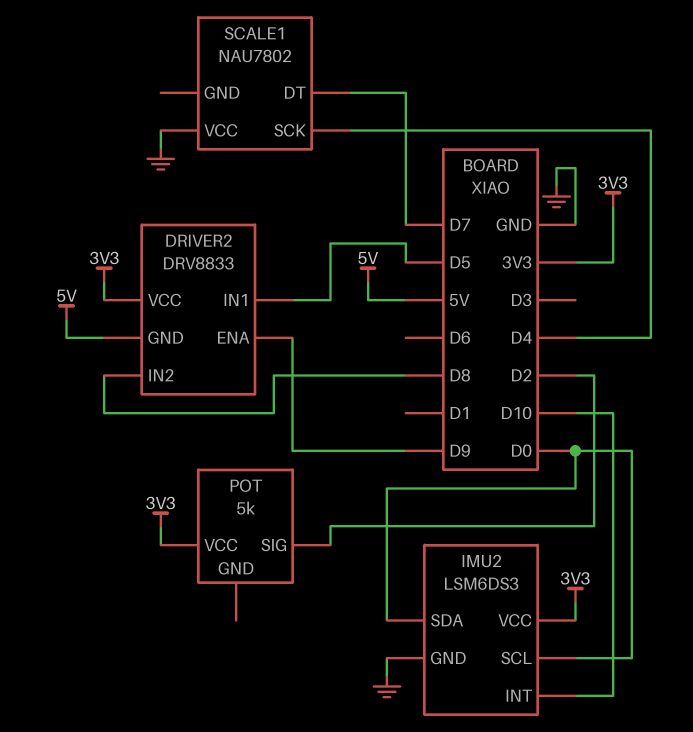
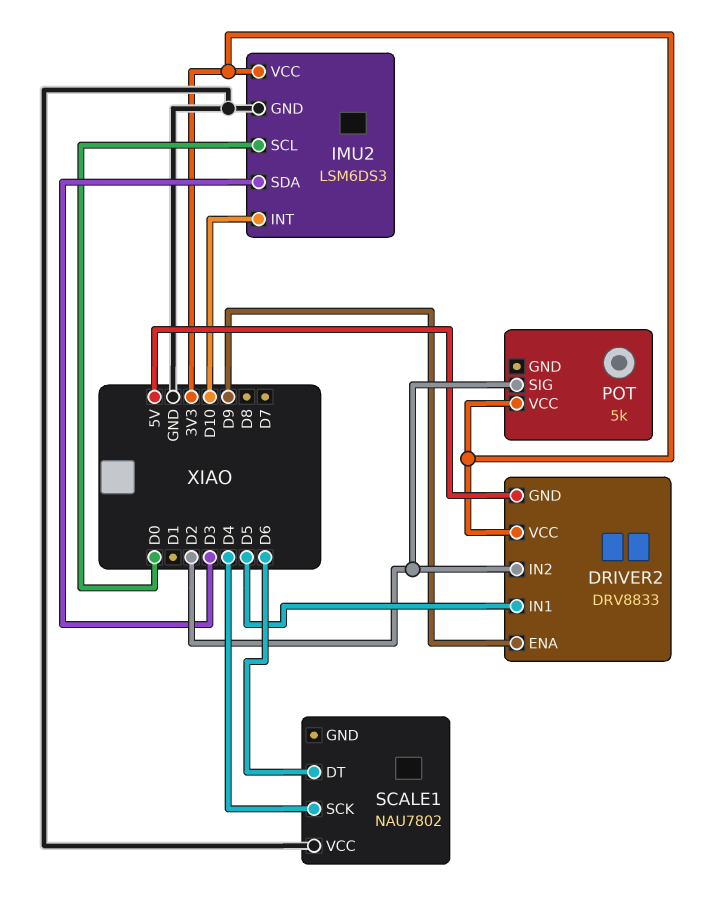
DRIVER2 pin IN2: D8 -> D2
IMU2 pin SDA: D0 -> D3
SCALE1 pin DT: D7 -> D6

